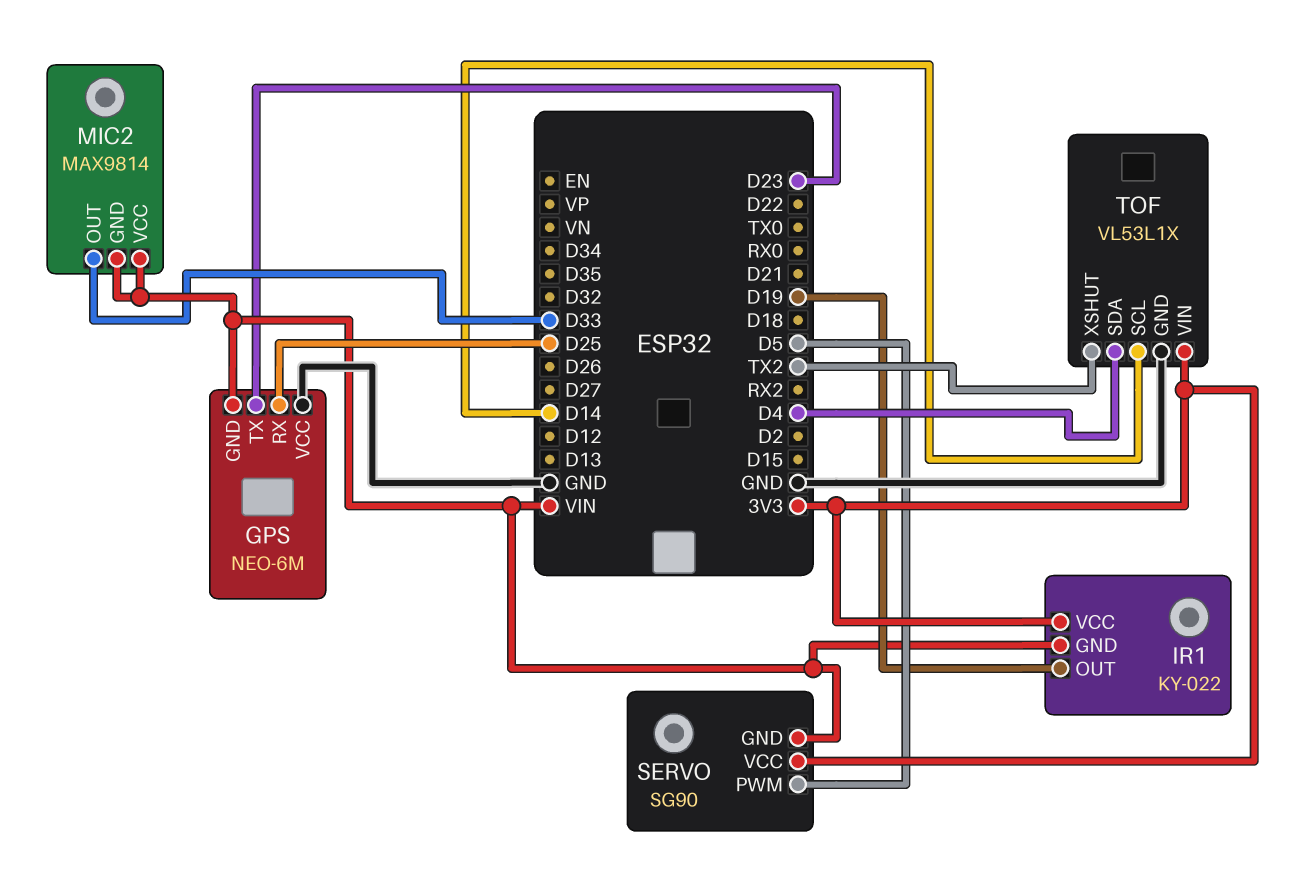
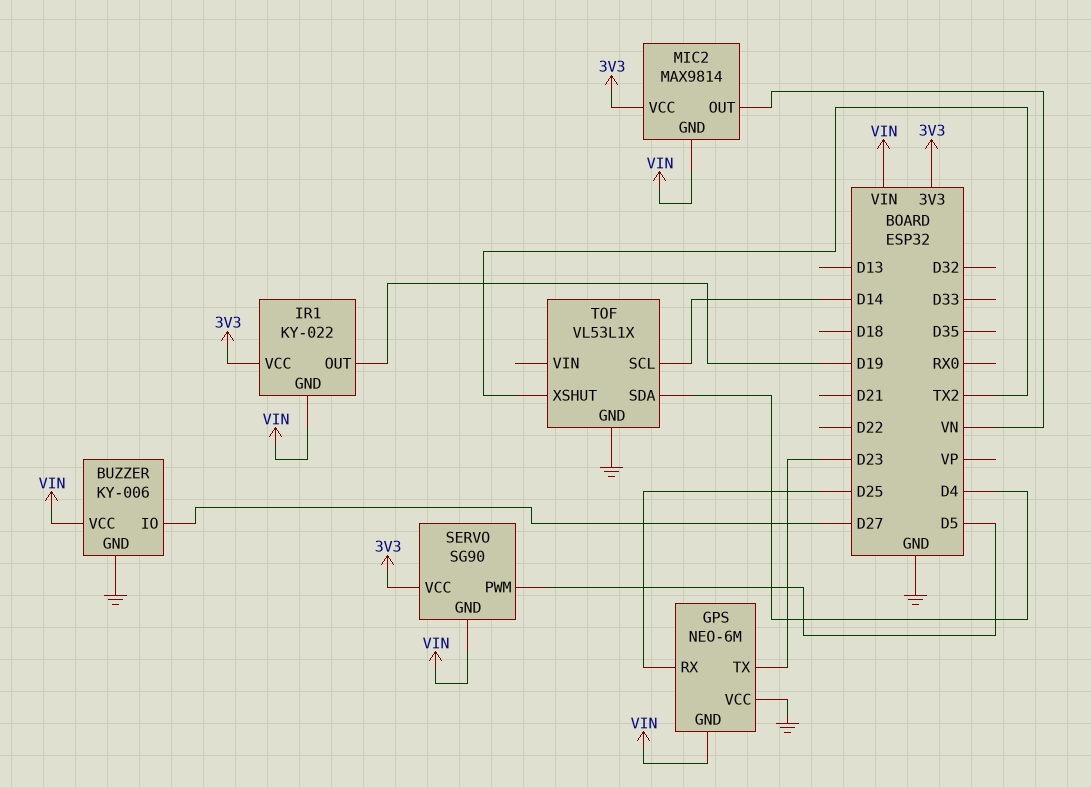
BUZZER: none -> KY-006
BUZZER pin GND: none -> GND
BUZZER pin IO: none -> D27
BUZZER pin VCC: none -> VIN
MIC2 pin OUT: D33 -> VN
MIC2 pin VCC: VIN -> 3V3
TOF pin VIN: 3V3 -> none

